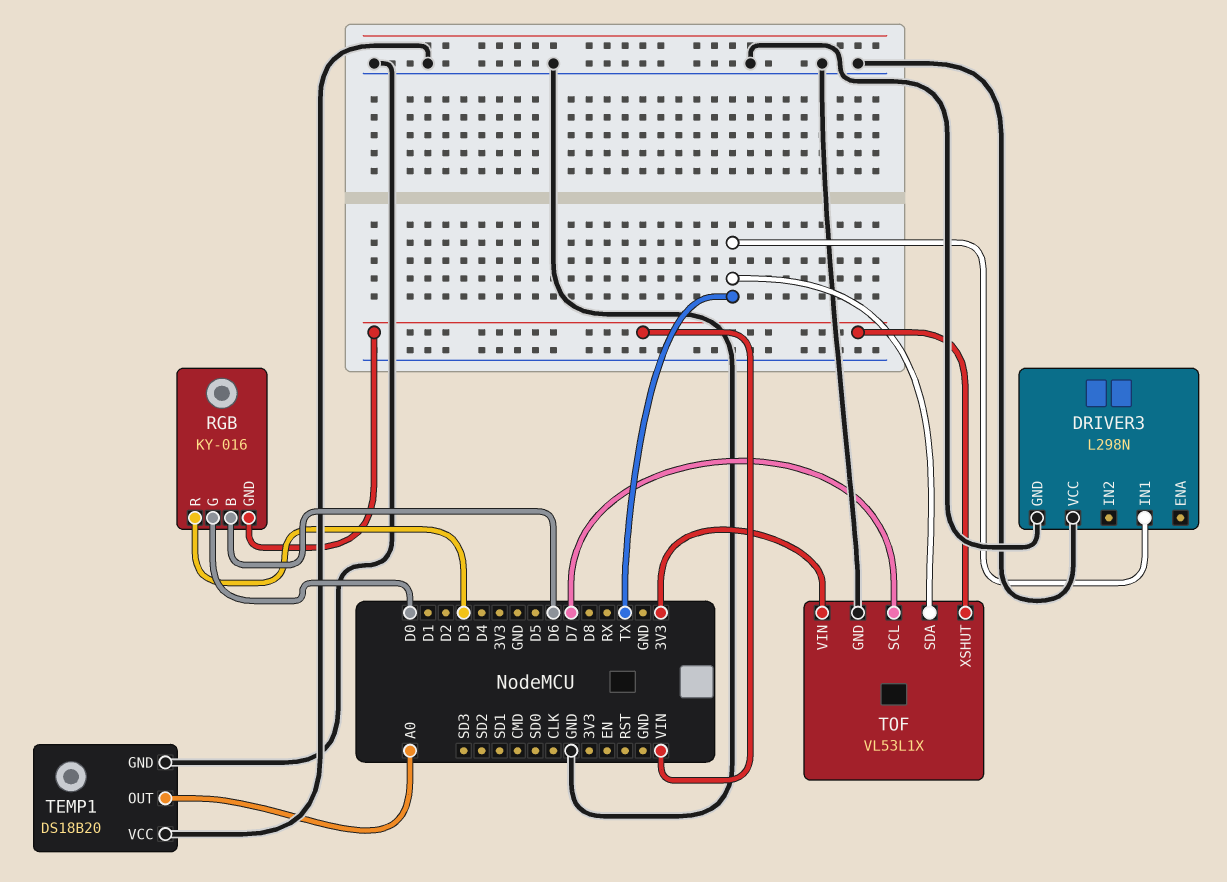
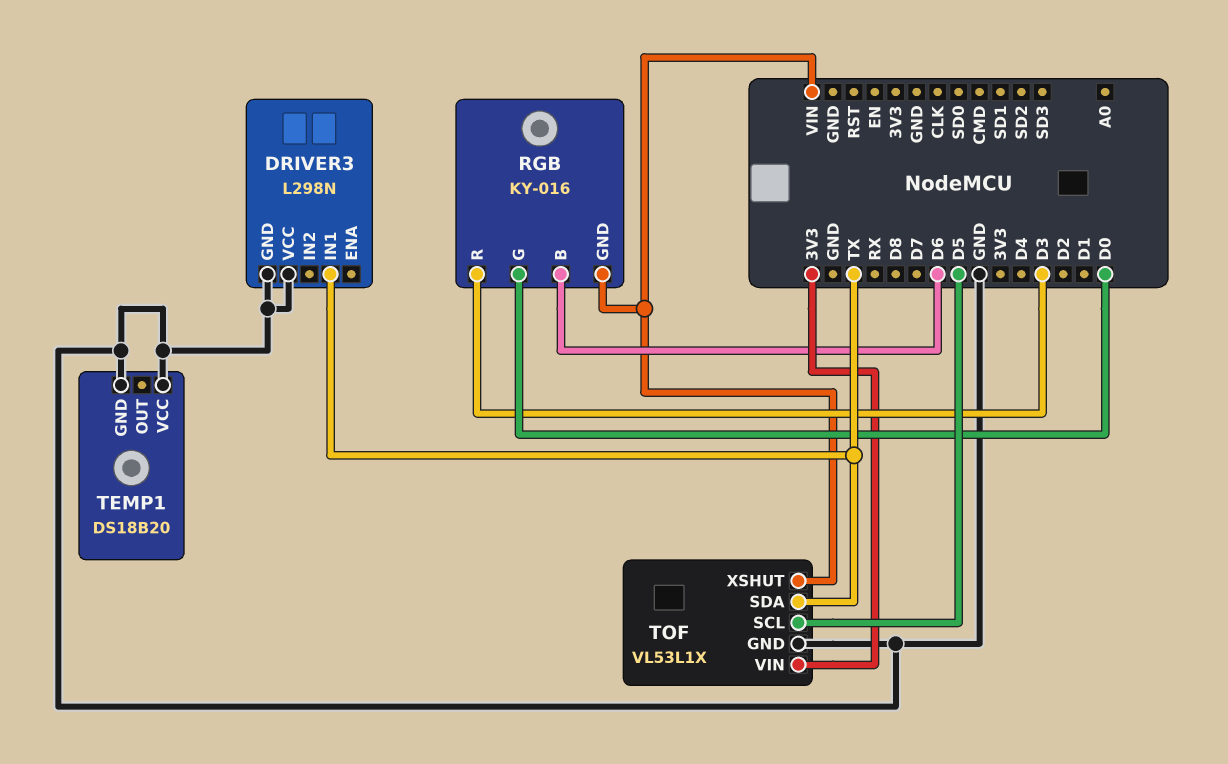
TEMP1 pin OUT: A0 -> none
TOF pin SCL: D7 -> D5

